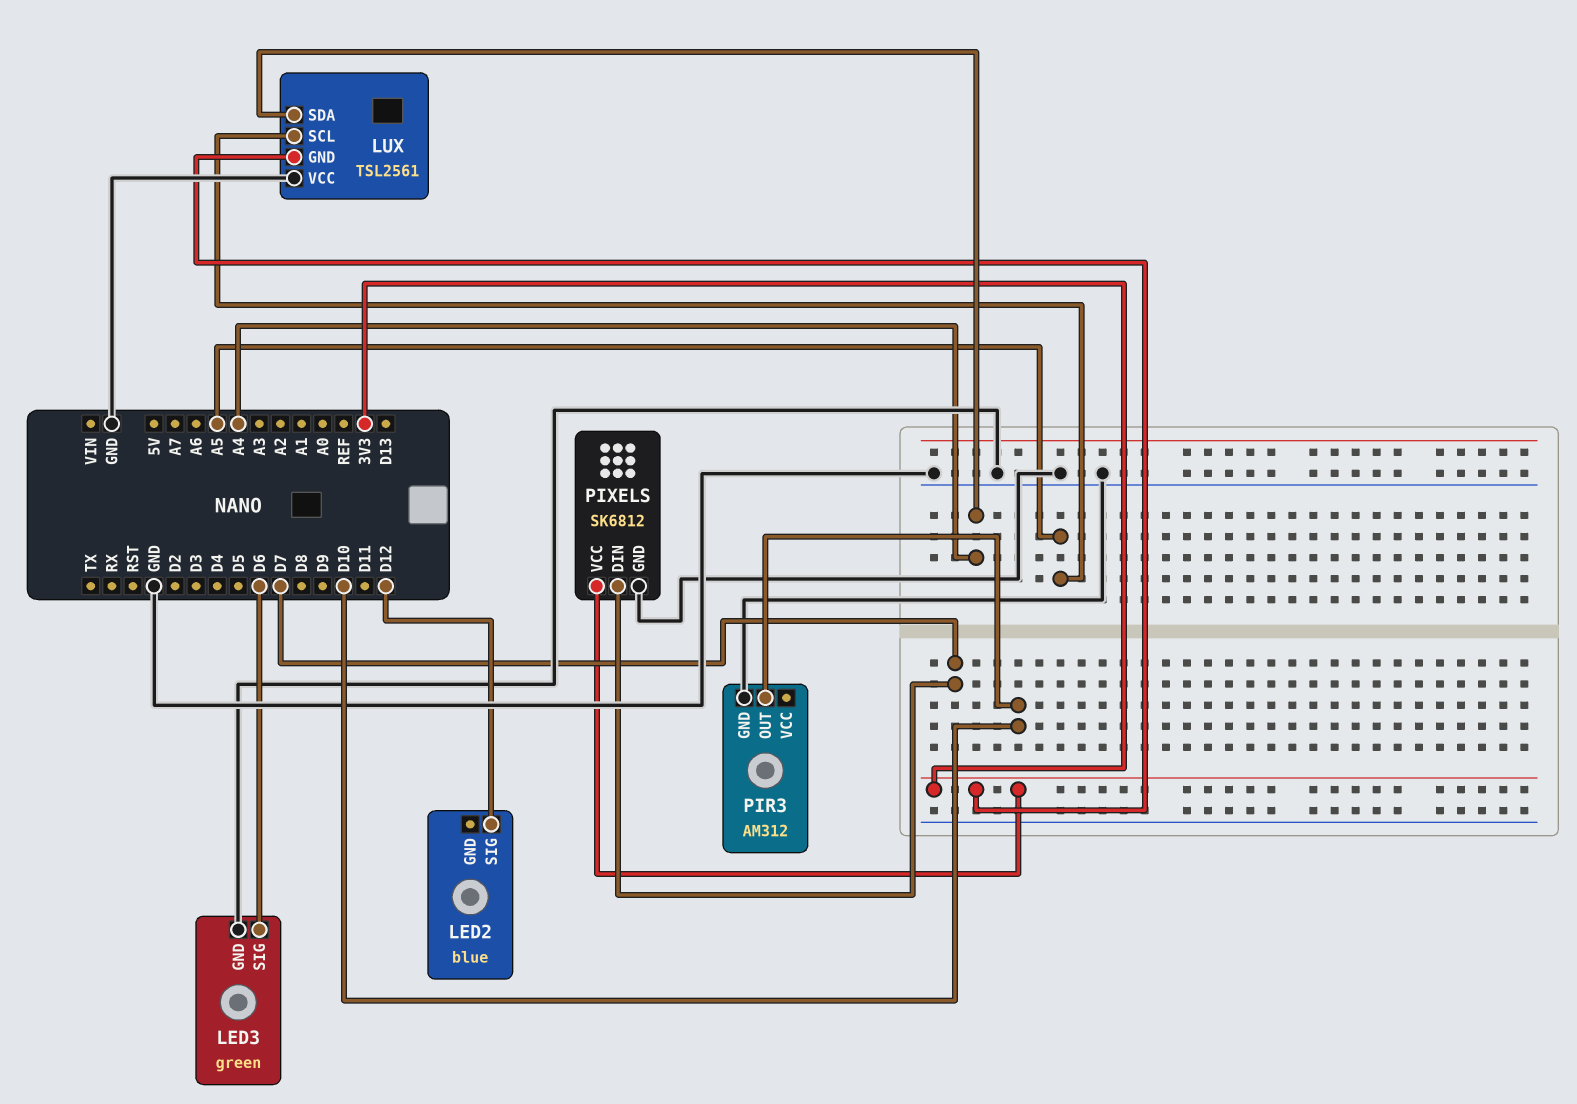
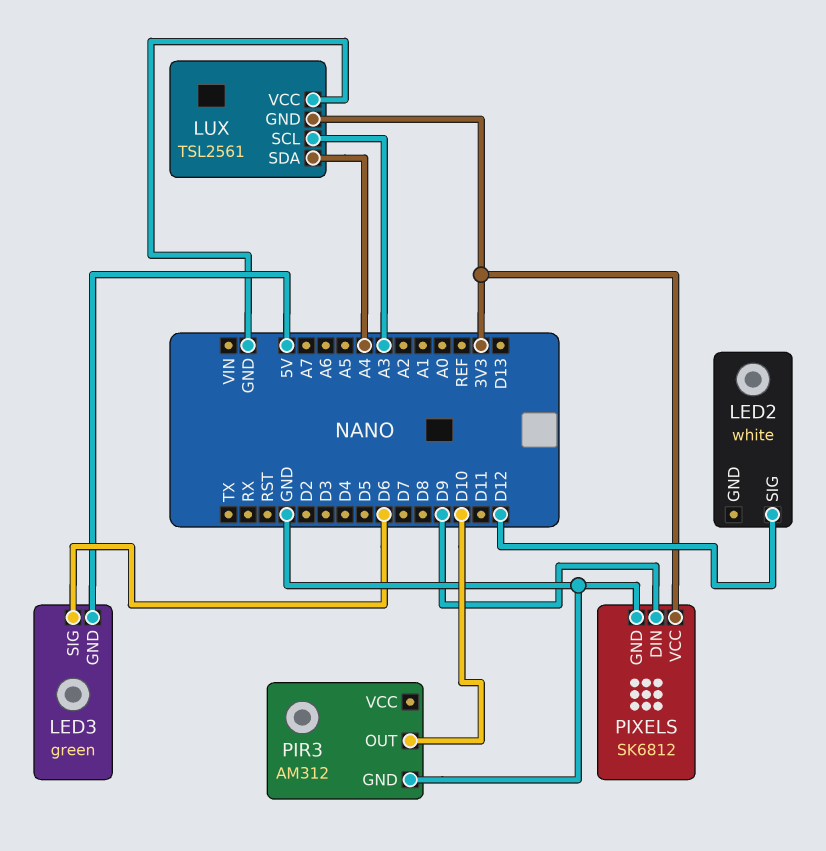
LED2: blue -> white
LED3 pin GND: GND -> 5V
LUX pin SCL: A5 -> A3
PIXELS pin DIN: D7 -> D9

